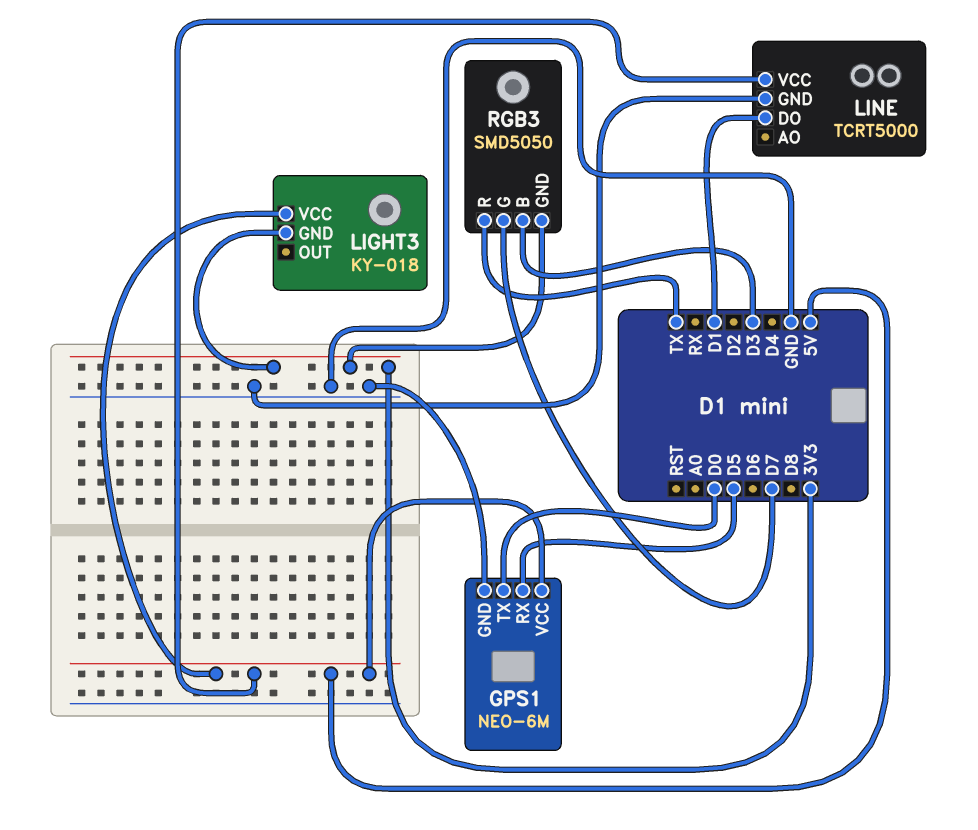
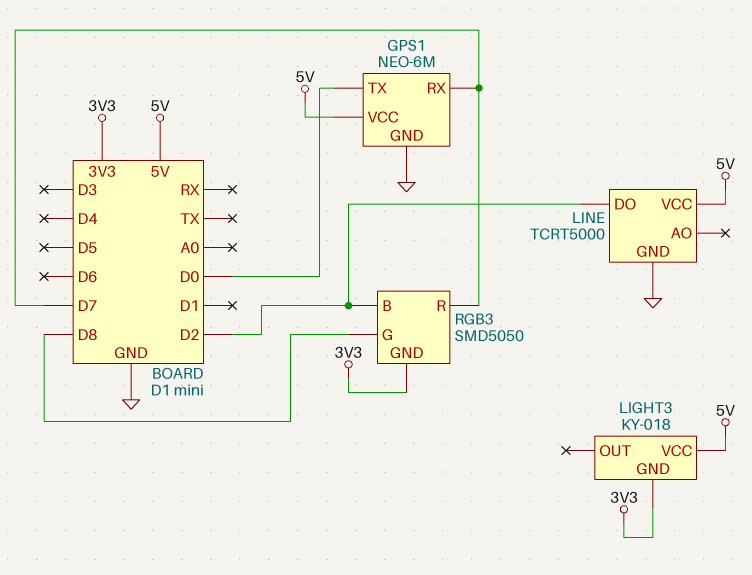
GPS1 pin RX: D5 -> D7
LINE pin DO: D1 -> D2
RGB3 pin B: D3 -> D2
RGB3 pin G: D7 -> D8
RGB3 pin R: TX -> D7

